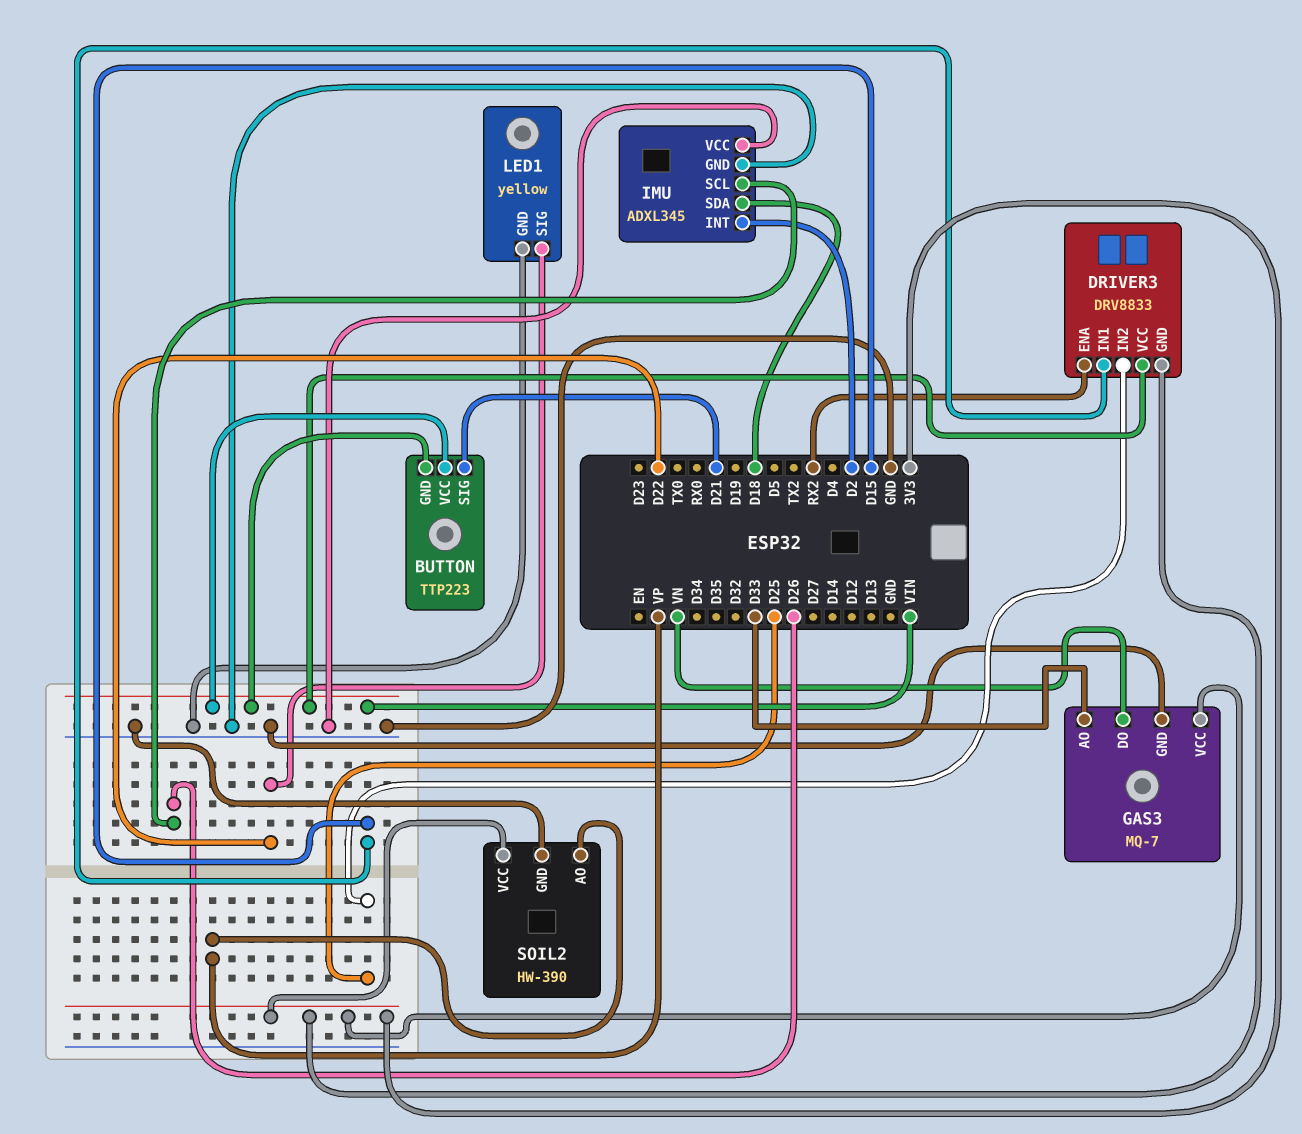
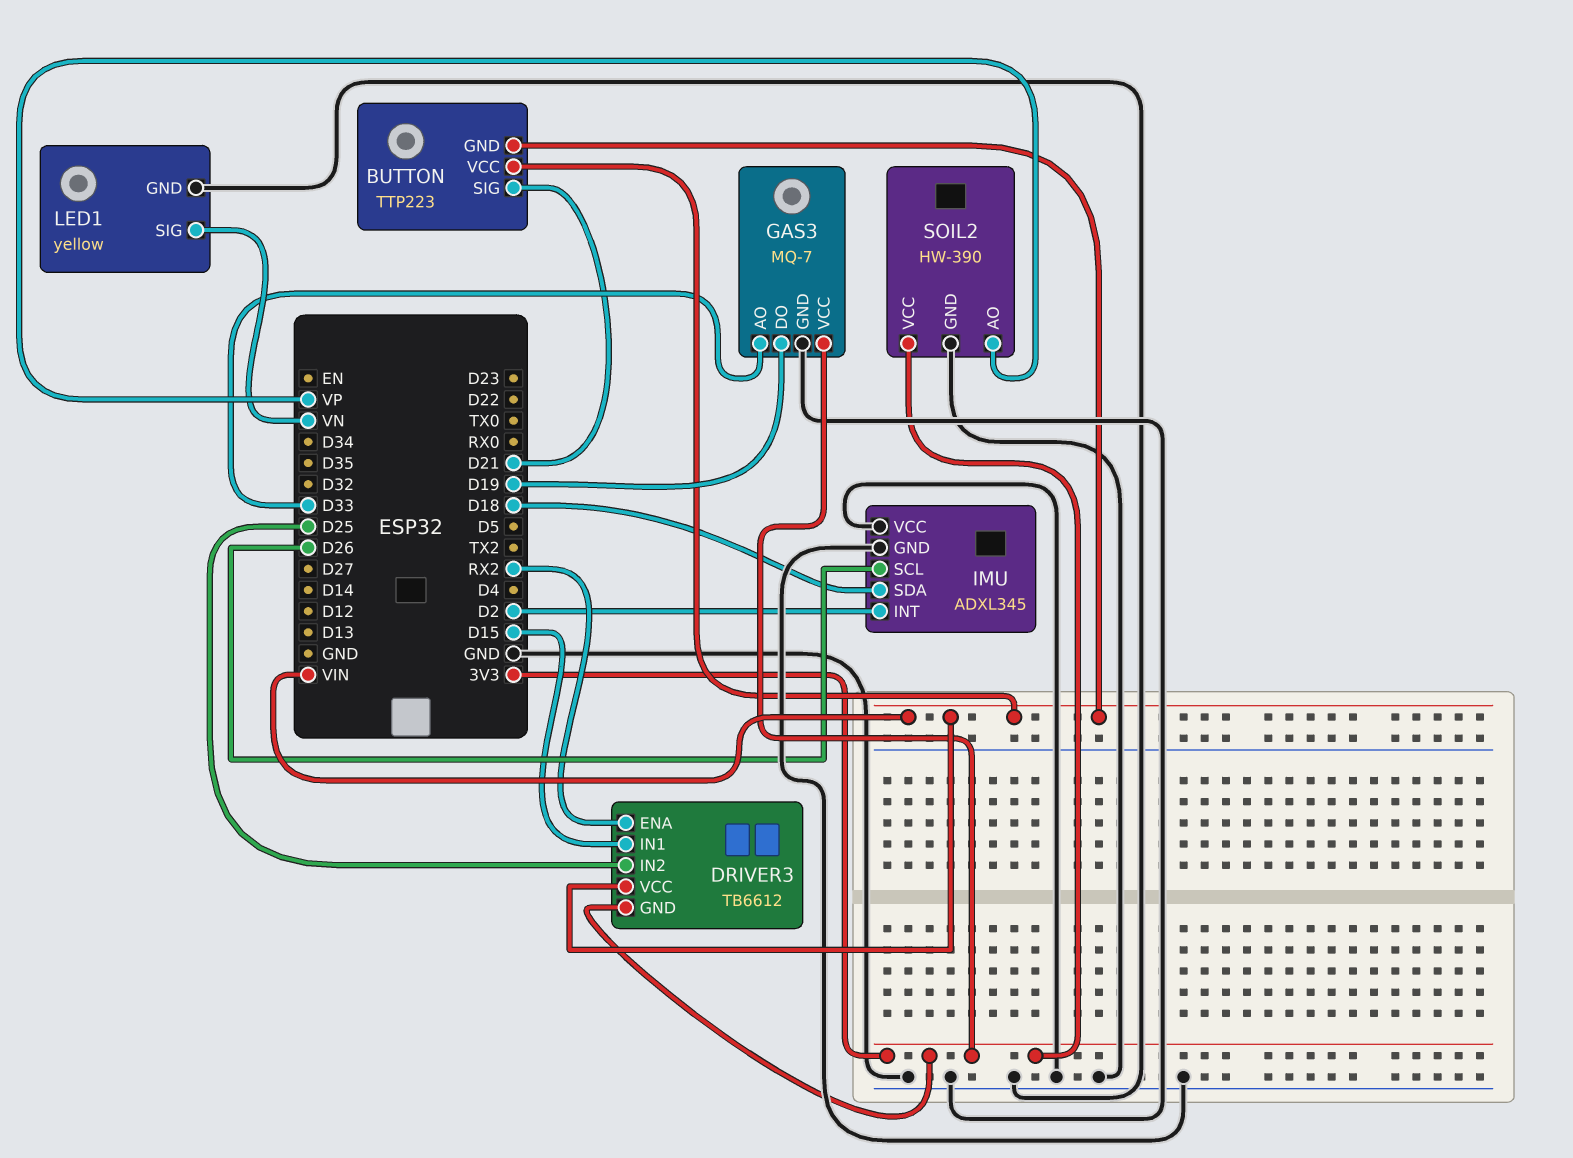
DRIVER3: DRV8833 -> TB6612
GAS3 pin DO: VN -> D19
LED1 pin SIG: D22 -> VN

